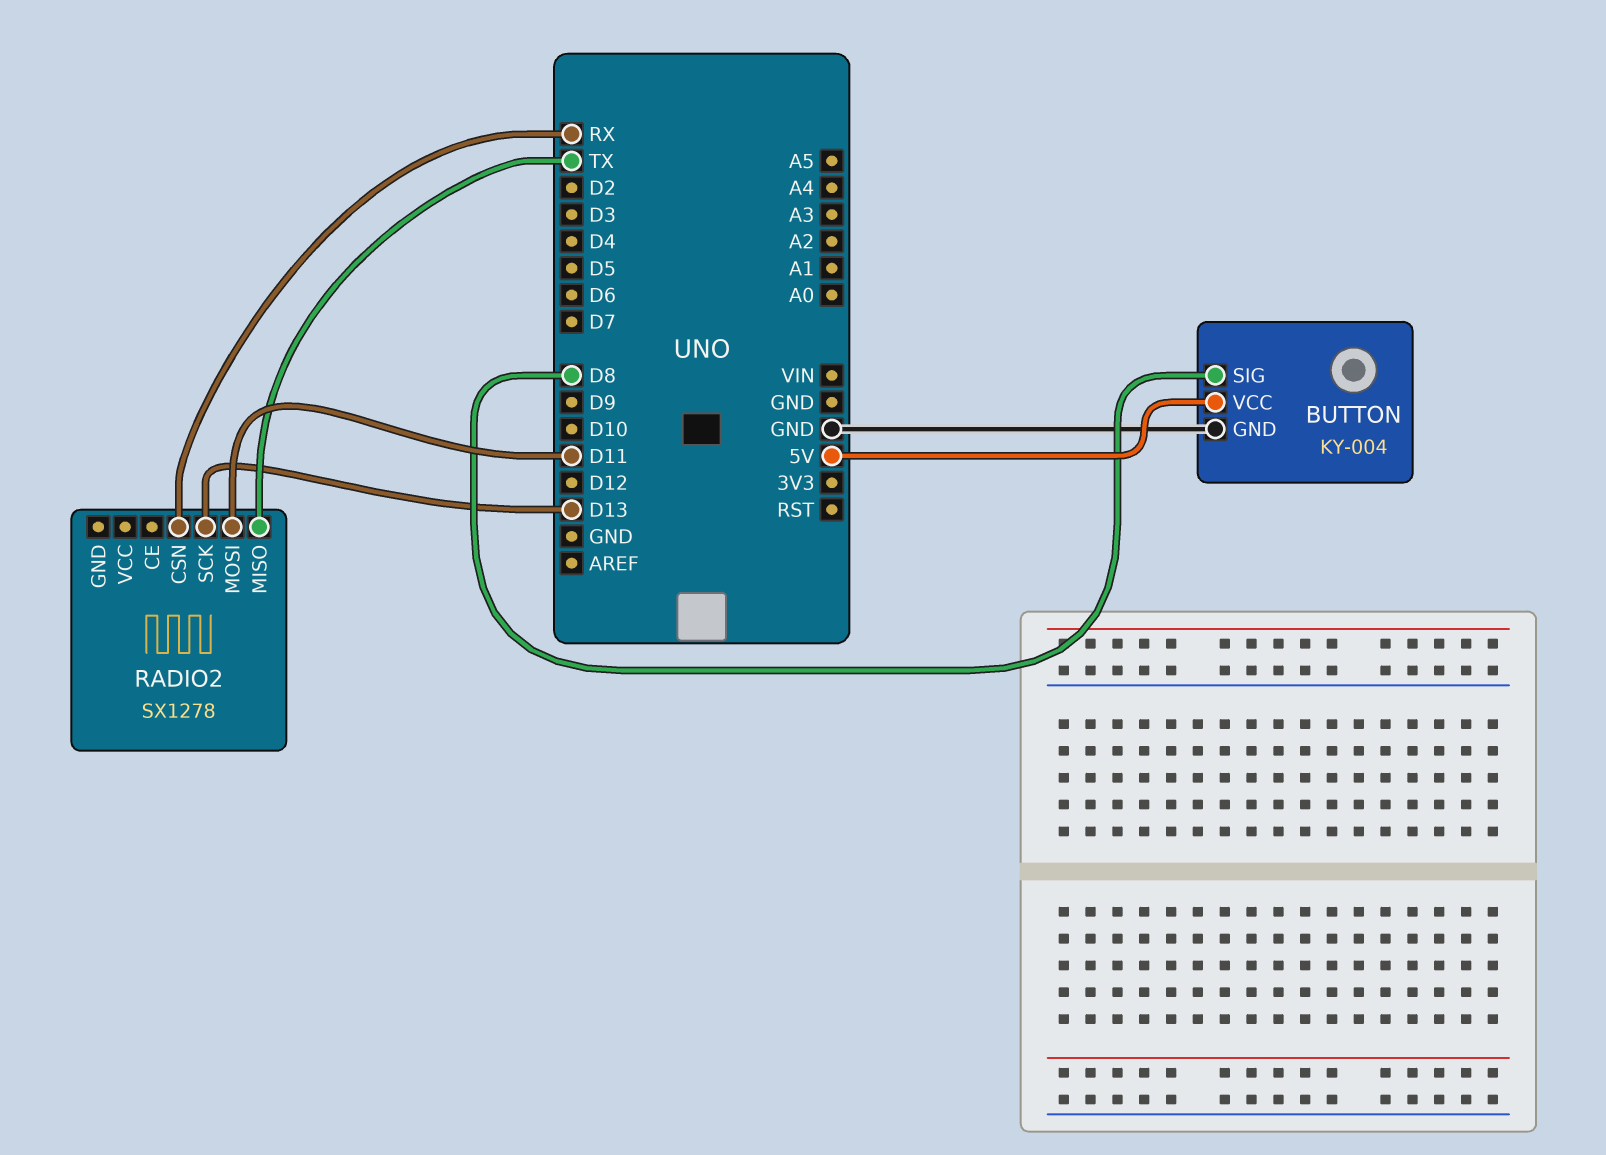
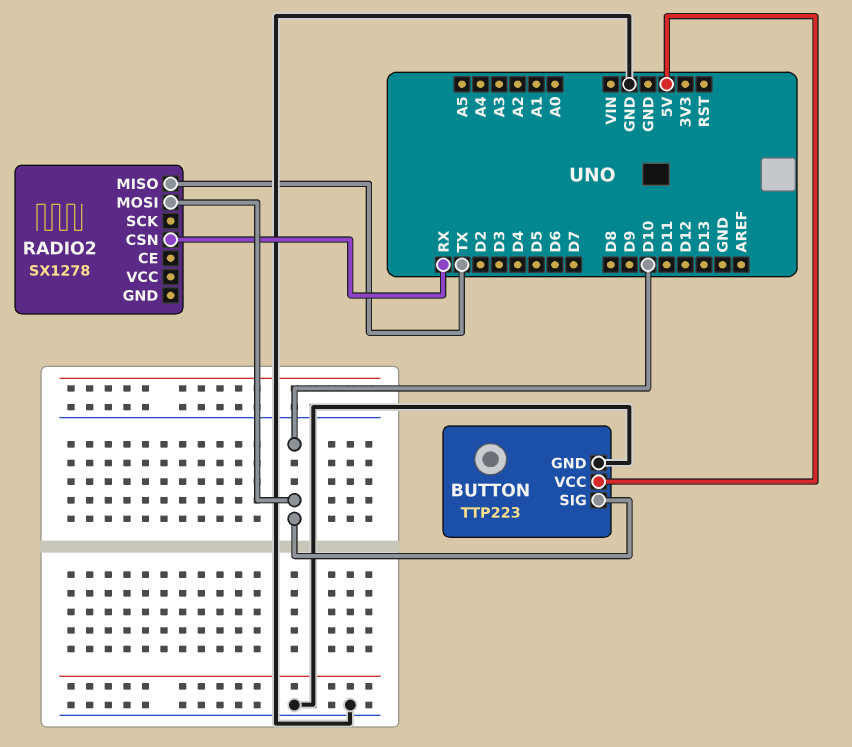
BUTTON: KY-004 -> TTP223
BUTTON pin SIG: D8 -> D10
RADIO2 pin MOSI: D11 -> D10
RADIO2 pin SCK: D13 -> none

